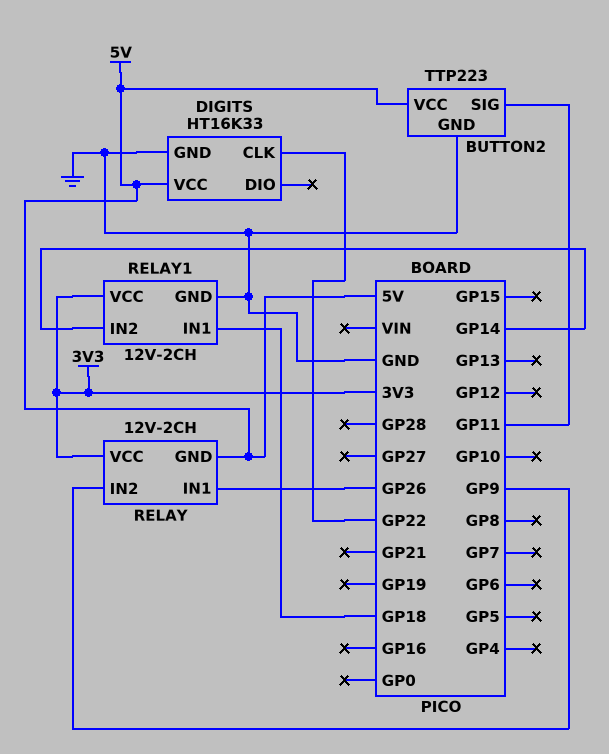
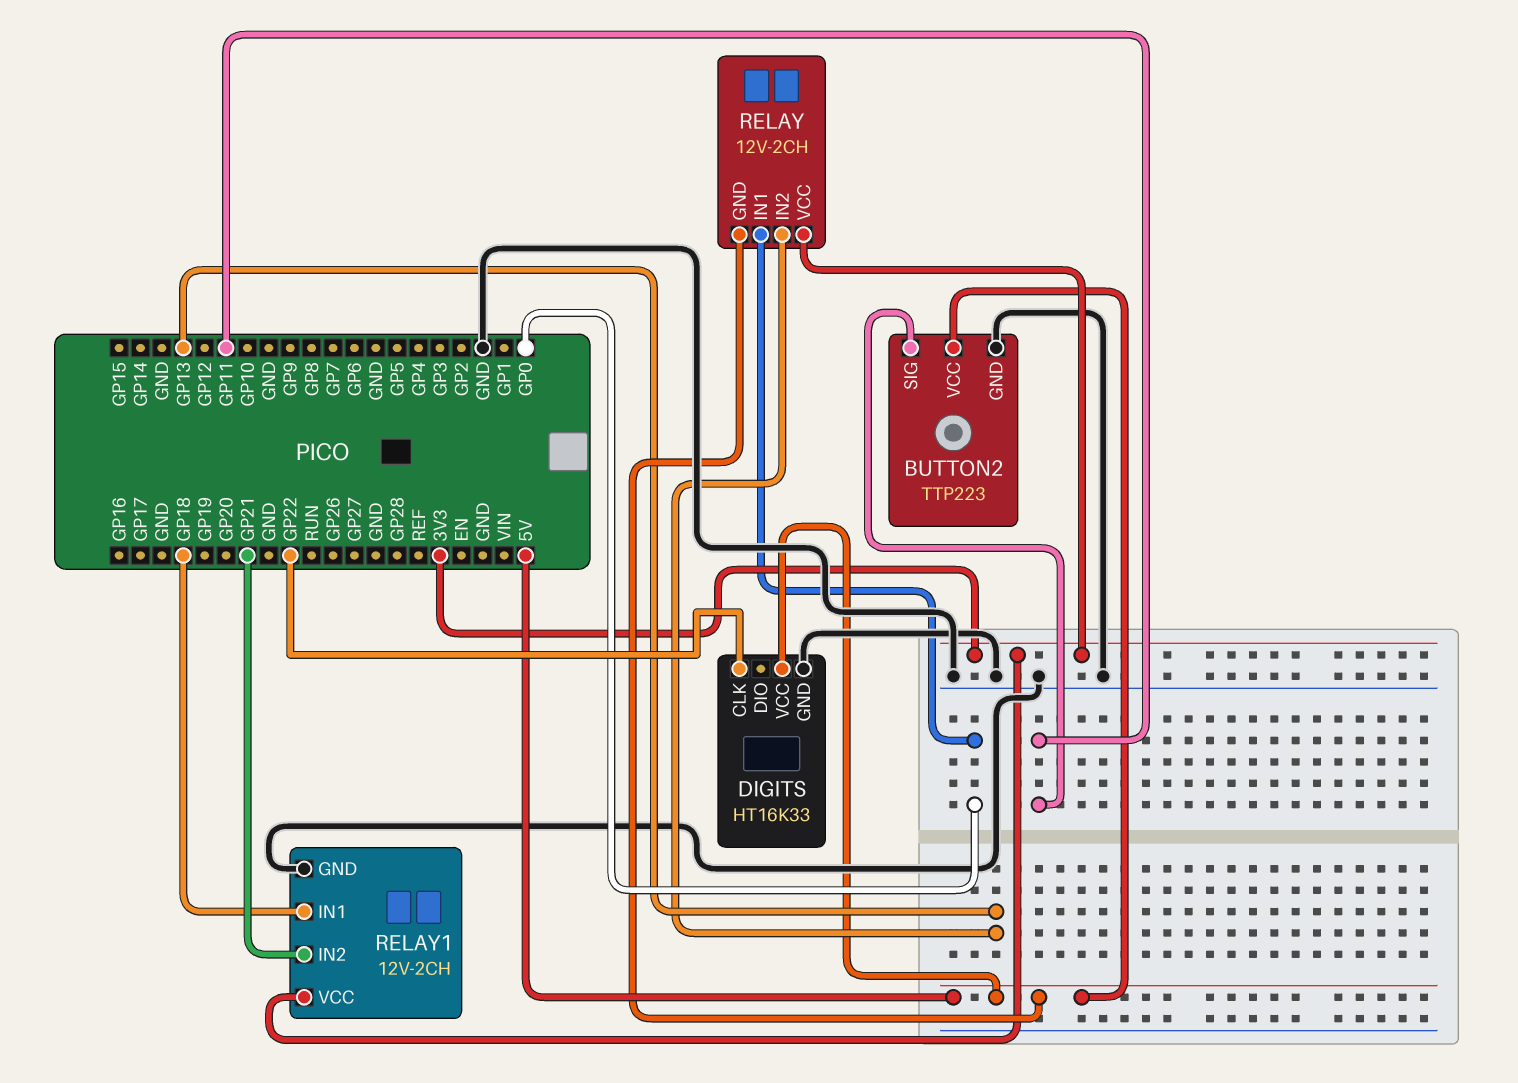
RELAY pin IN1: GP26 -> GP0
RELAY pin IN2: GP9 -> GP13
RELAY1 pin IN2: GP14 -> GP21

